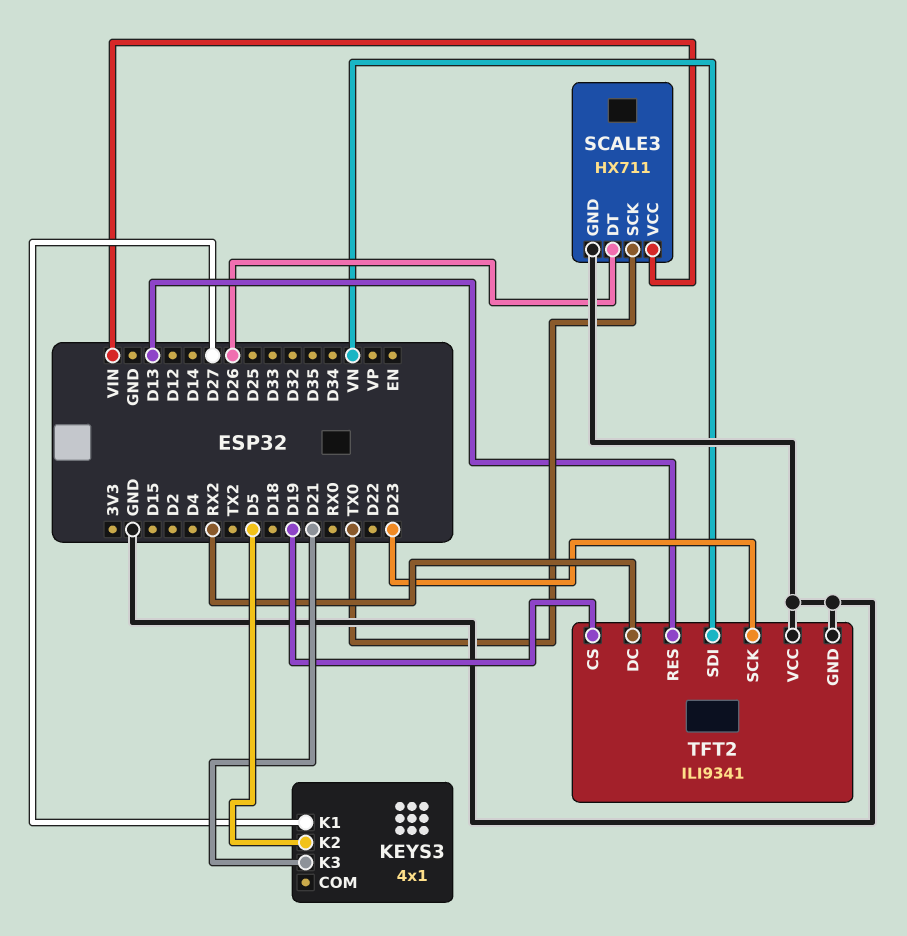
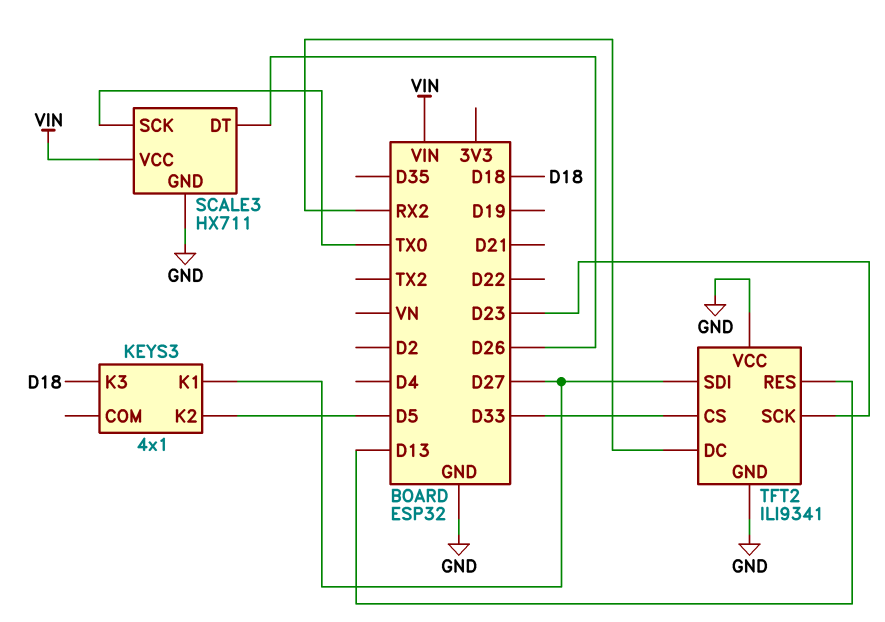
KEYS3 pin K3: D21 -> D18
TFT2 pin CS: D19 -> D33
TFT2 pin SDI: VN -> D27

